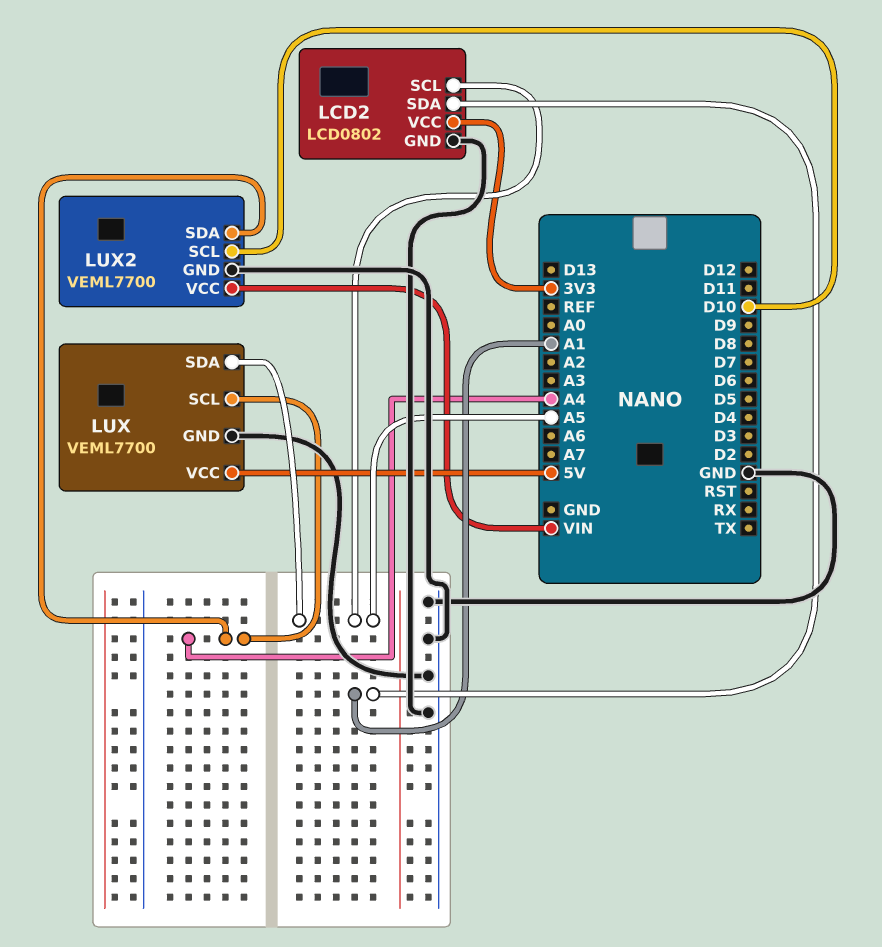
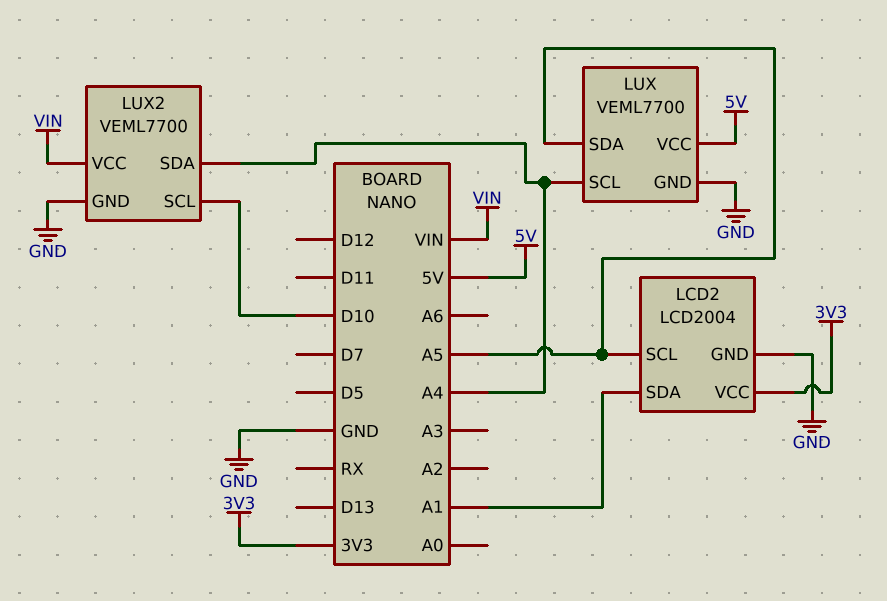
LCD2: LCD0802 -> LCD2004

